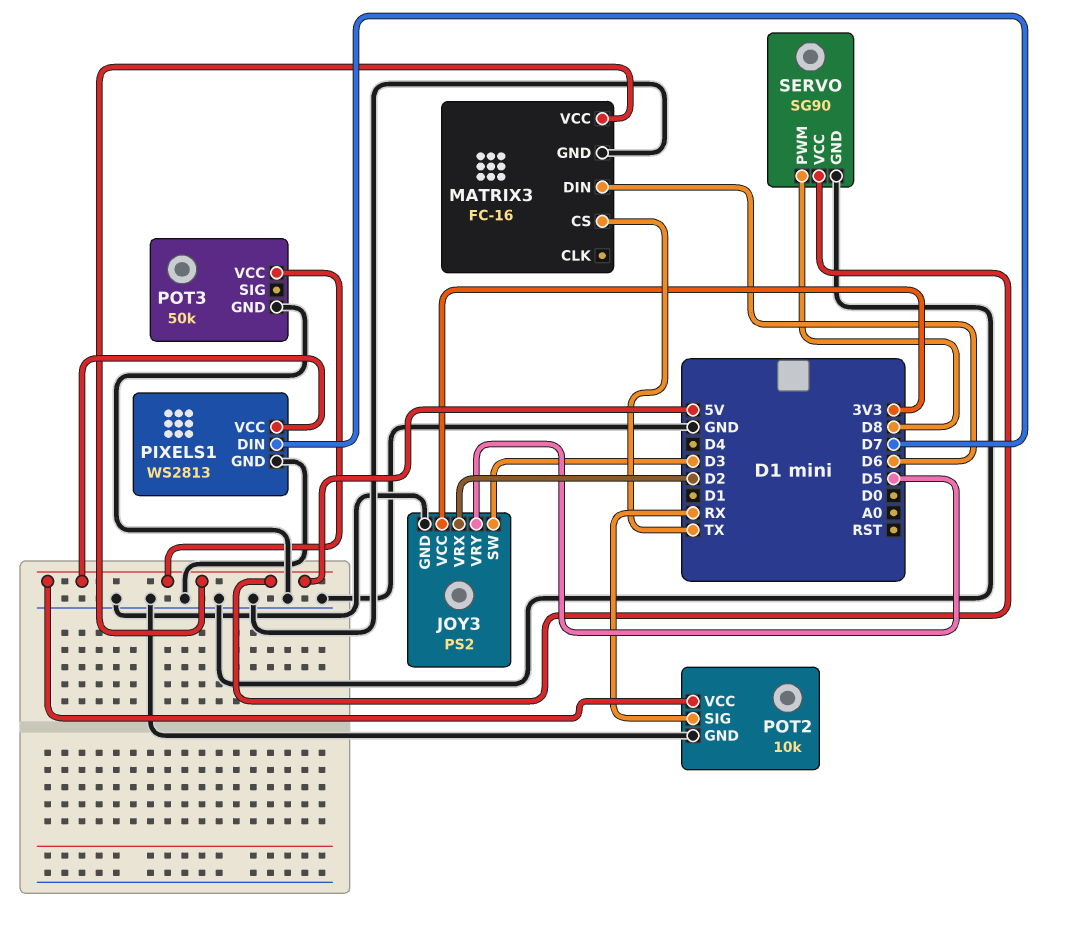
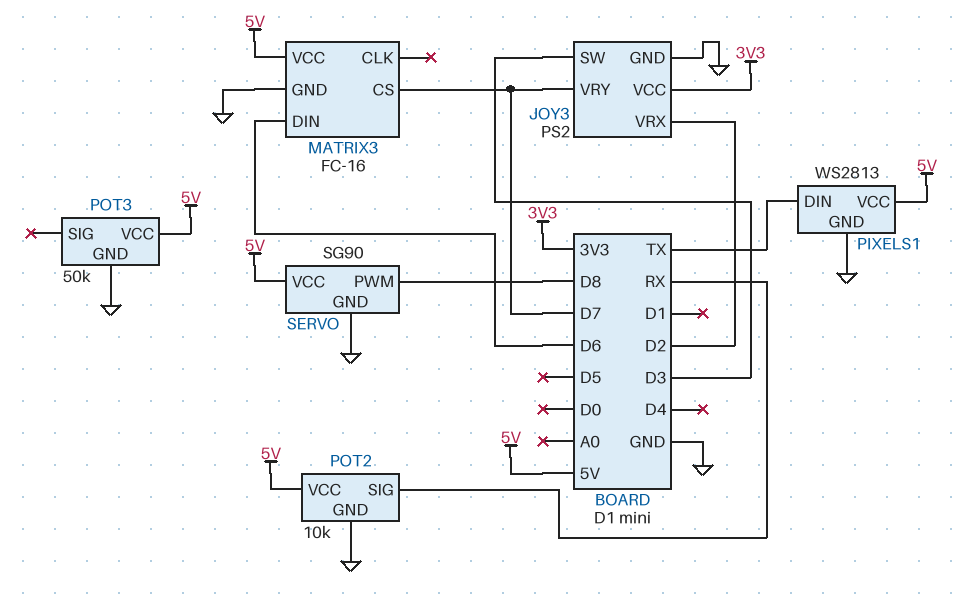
JOY3 pin VRY: D5 -> D7
MATRIX3 pin CS: TX -> D7
PIXELS1 pin DIN: D7 -> TX

